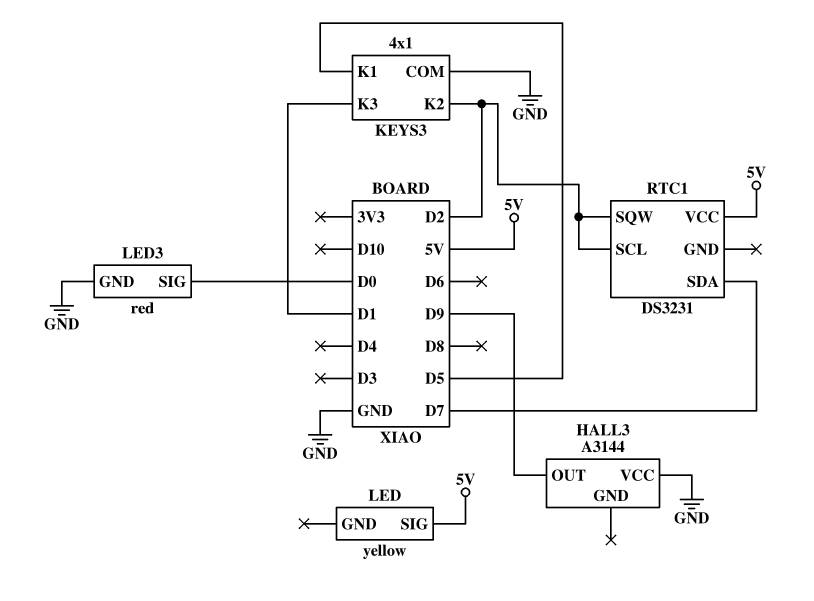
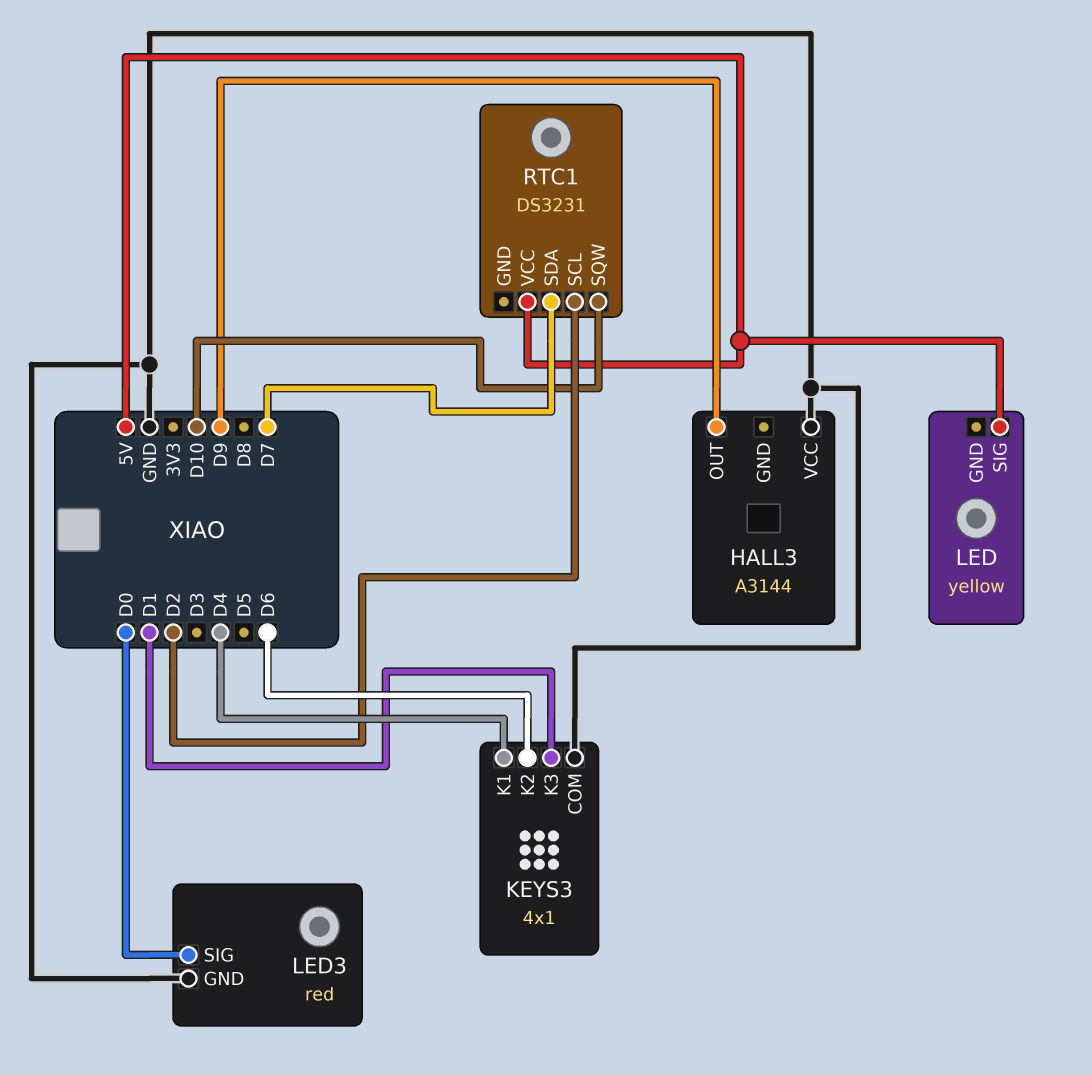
KEYS3 pin K1: D5 -> D4
KEYS3 pin K2: D2 -> D6
RTC1 pin SQW: D2 -> D10

